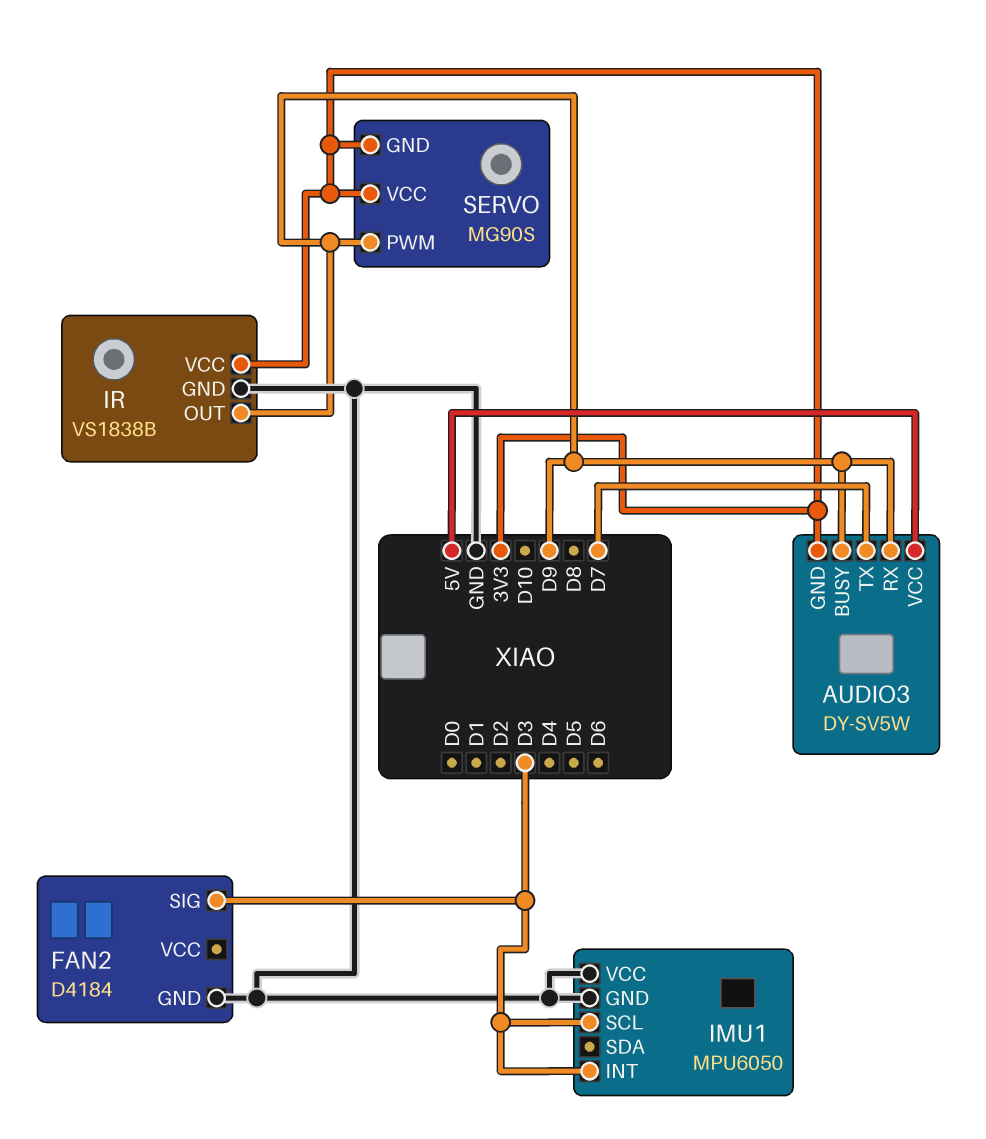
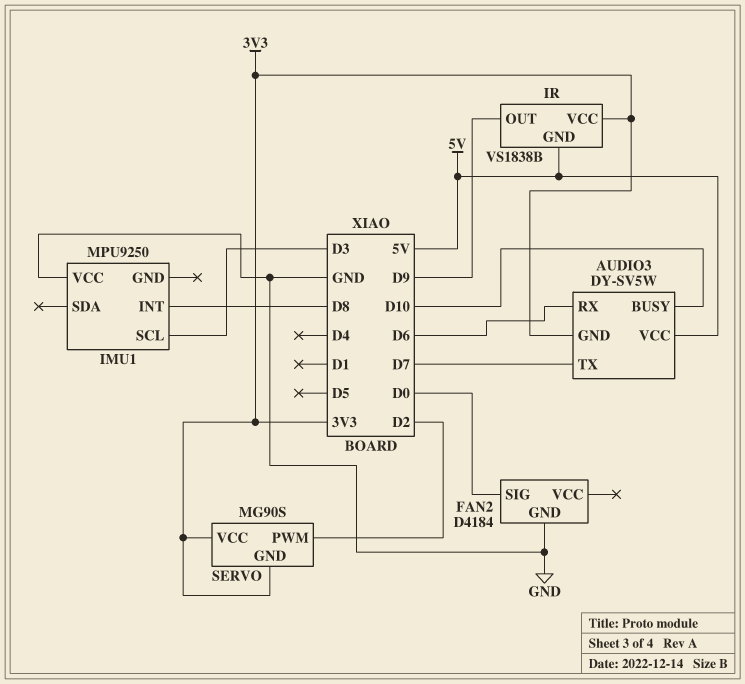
AUDIO3 pin BUSY: D9 -> D10
AUDIO3 pin RX: D9 -> D6
FAN2 pin SIG: D3 -> D0
IMU1: MPU6050 -> MPU9250
IMU1 pin GND: GND -> none
IMU1 pin INT: D3 -> D8
IR pin GND: GND -> 5V
SERVO pin PWM: D9 -> D2

